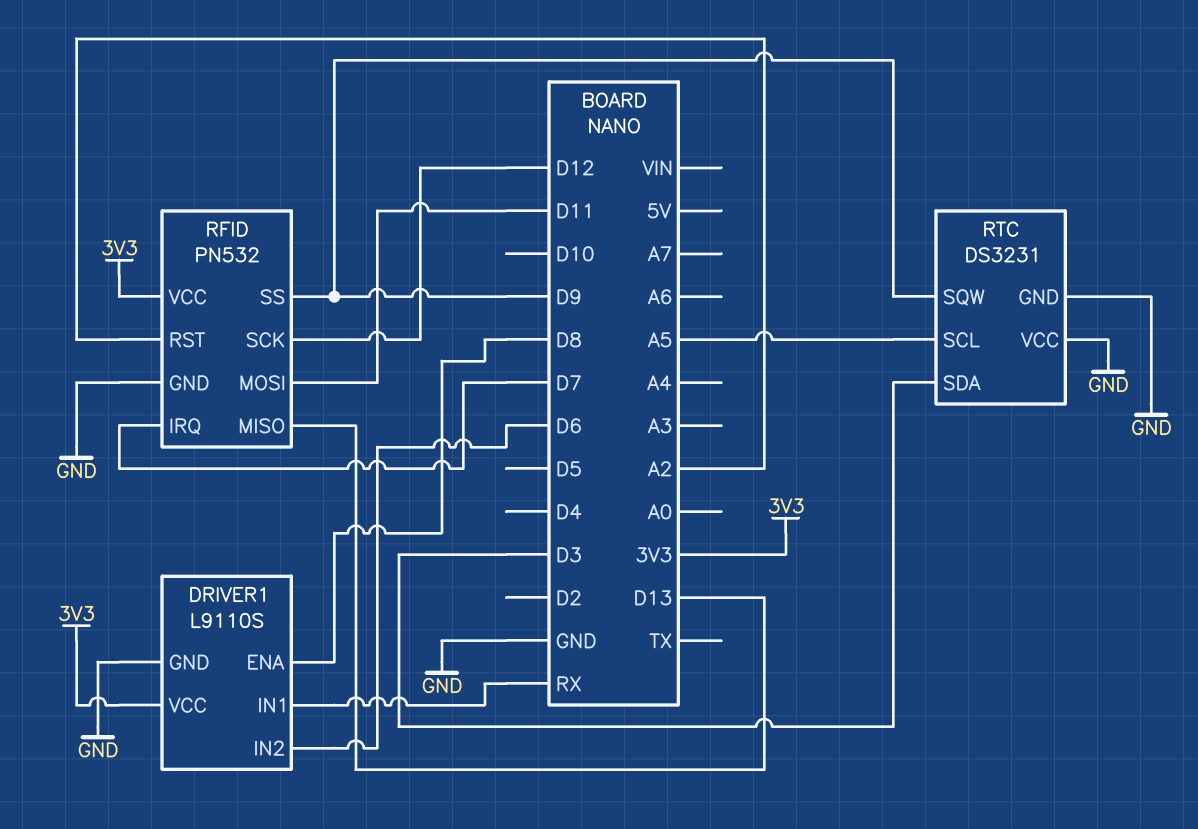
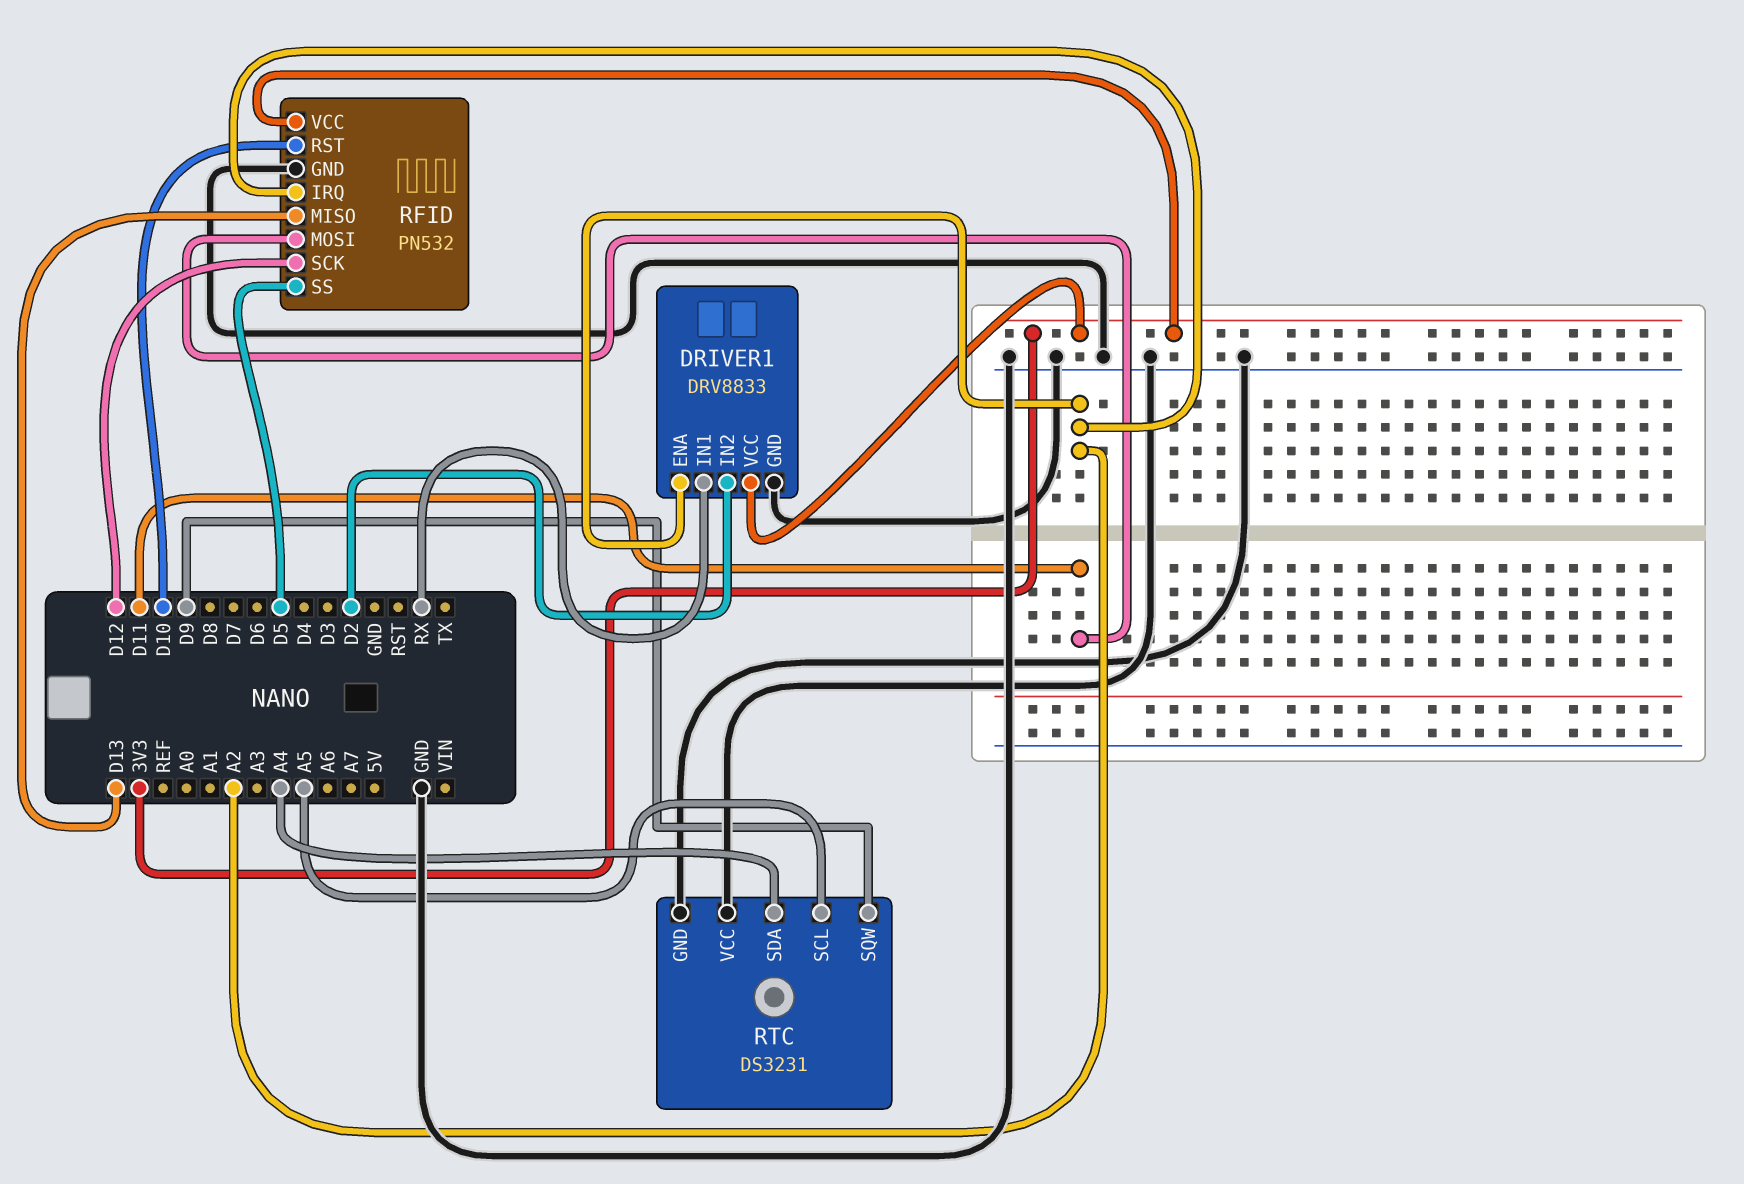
DRIVER1: L9110S -> DRV8833
DRIVER1 pin ENA: D8 -> A2
DRIVER1 pin IN2: D6 -> D2
RFID pin IRQ: D7 -> A2
RFID pin RST: A2 -> D10
RFID pin SS: D9 -> D5
RTC pin SDA: D3 -> A4

